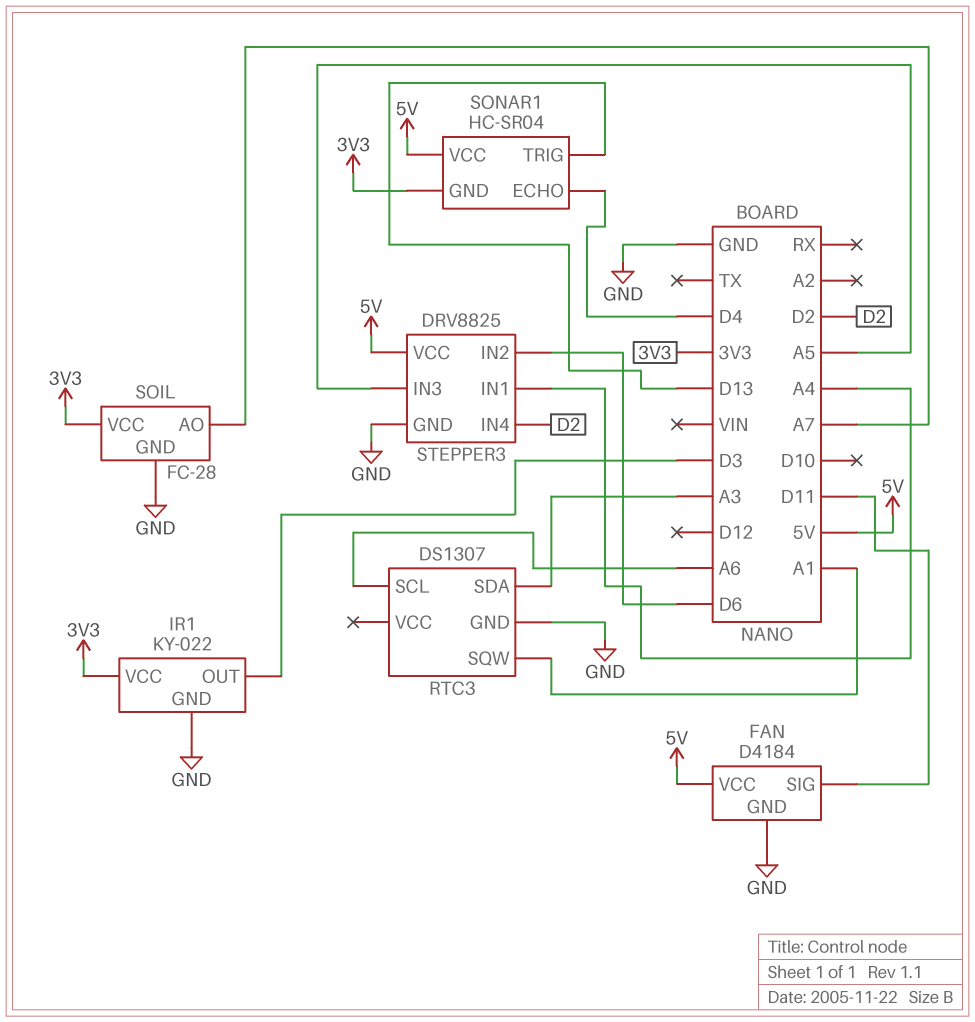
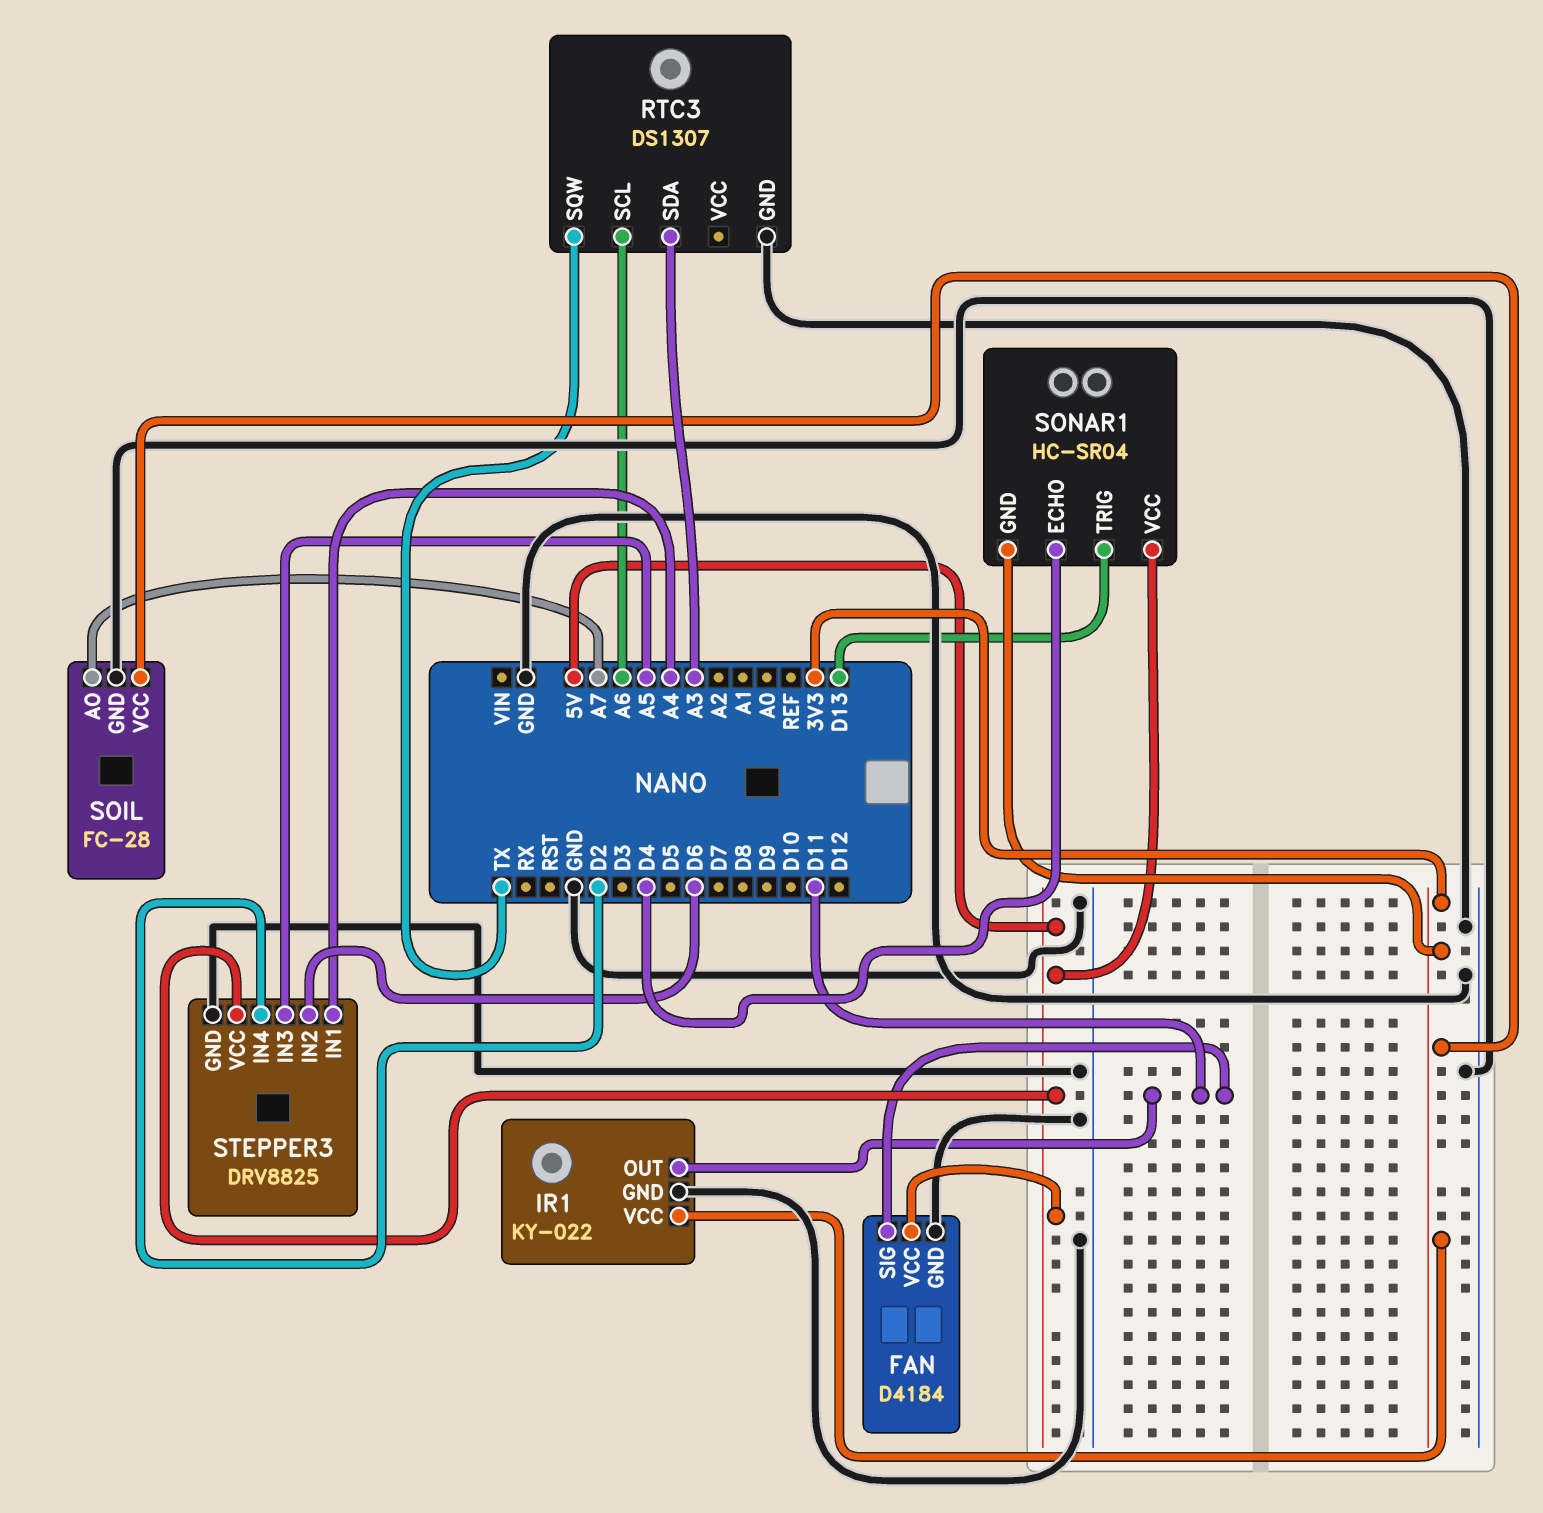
IR1 pin OUT: D3 -> D11
RTC3 pin SQW: A1 -> TX

